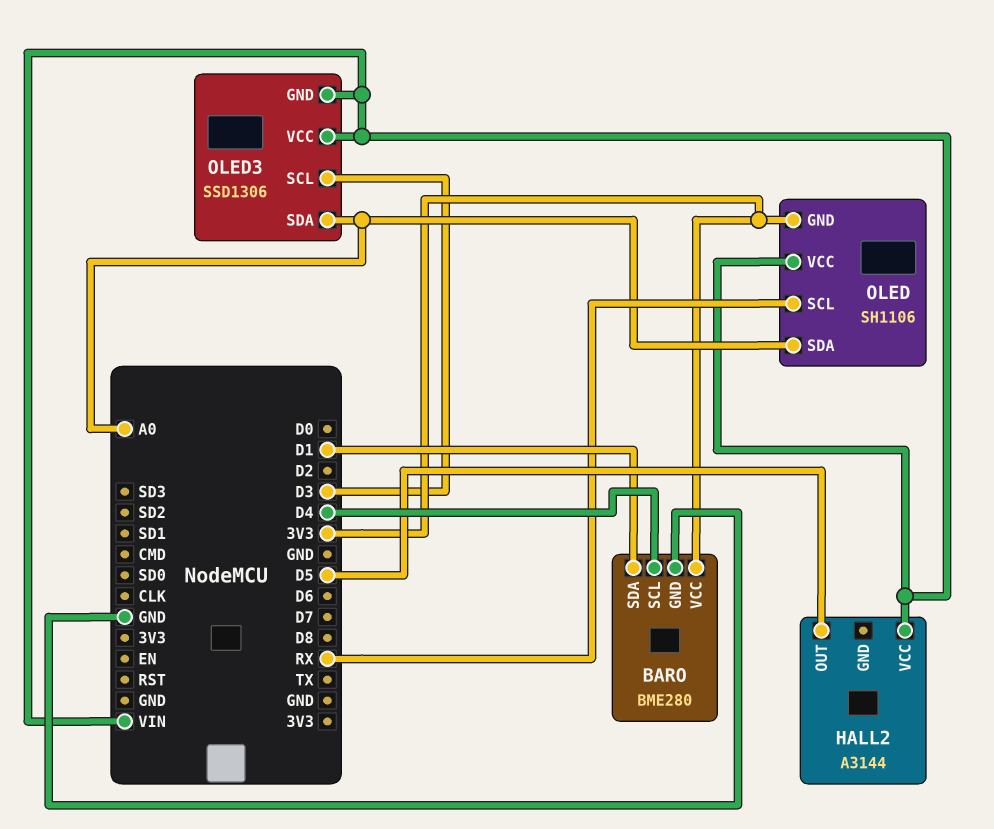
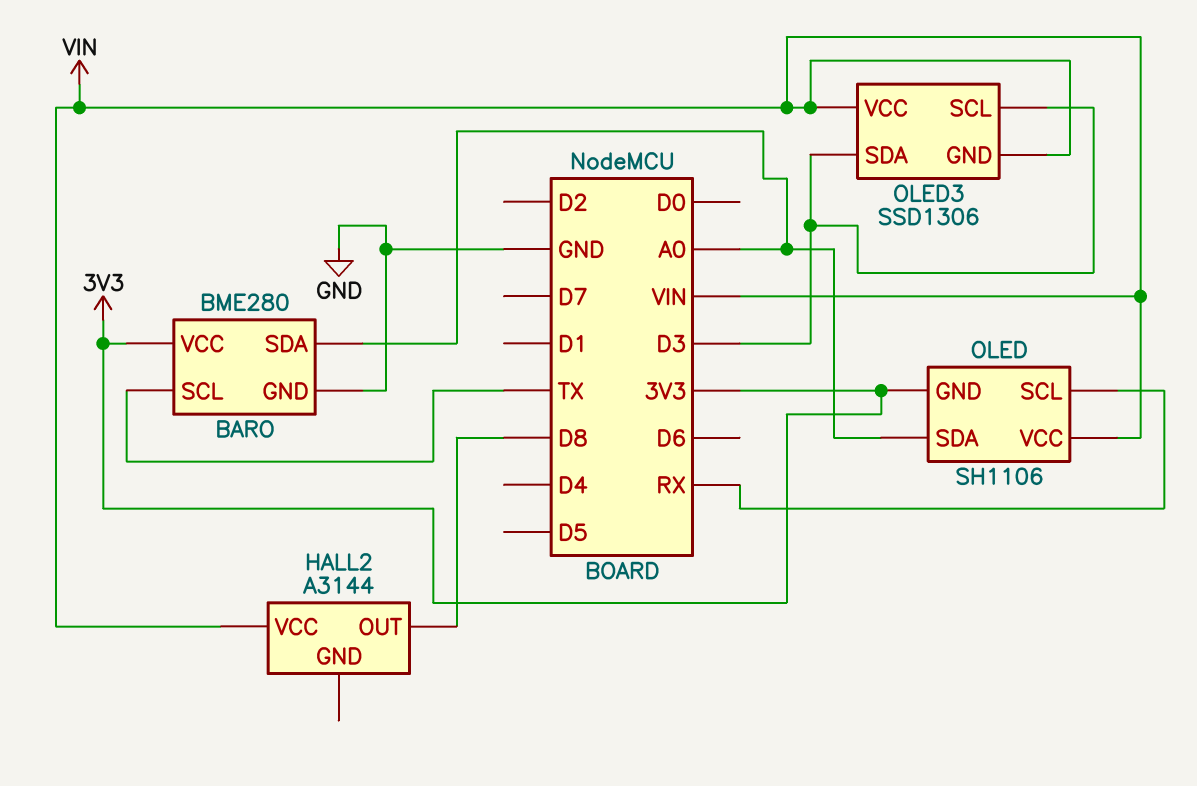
BARO pin SCL: D4 -> TX
BARO pin SDA: D1 -> A0
HALL2 pin OUT: D5 -> D8
OLED3 pin SDA: A0 -> D3

